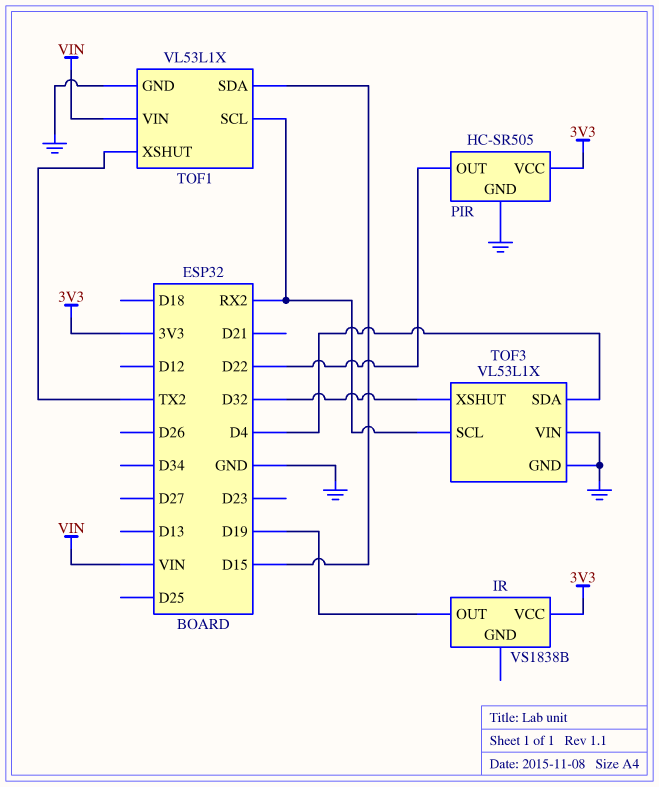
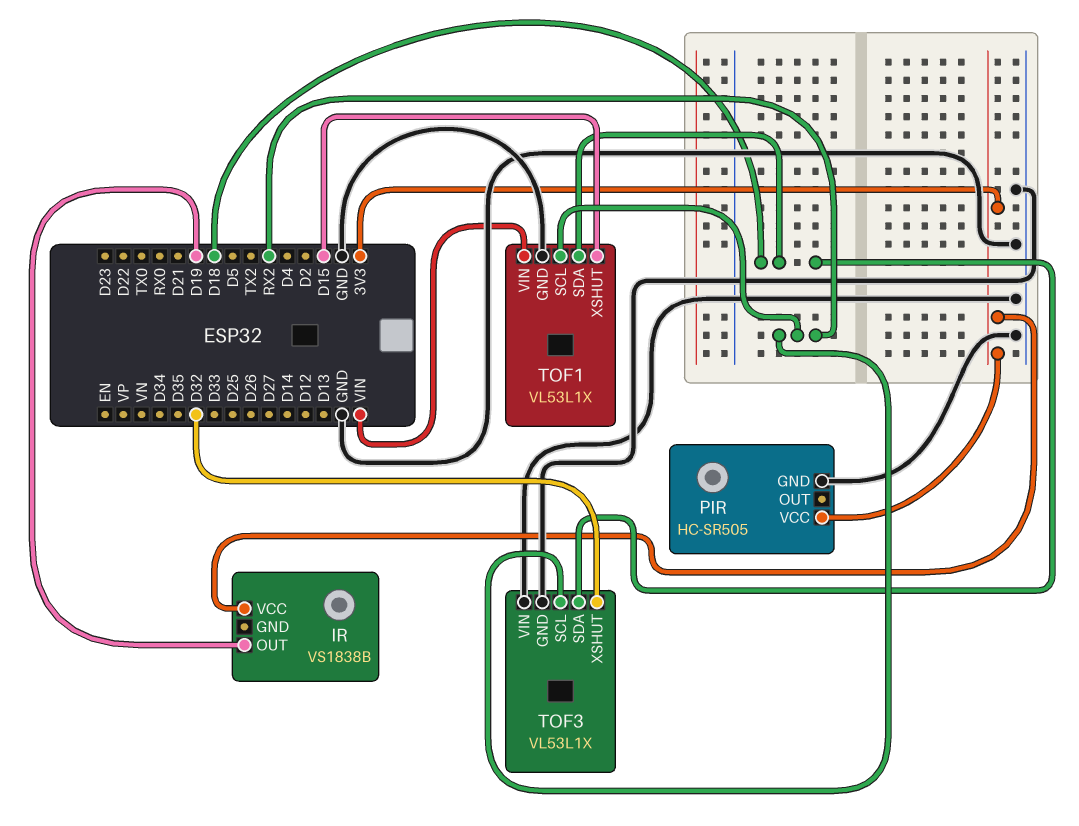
PIR pin OUT: D22 -> none
TOF1 pin SDA: D15 -> D18
TOF1 pin XSHUT: TX2 -> D15
TOF3 pin SDA: D4 -> D18

